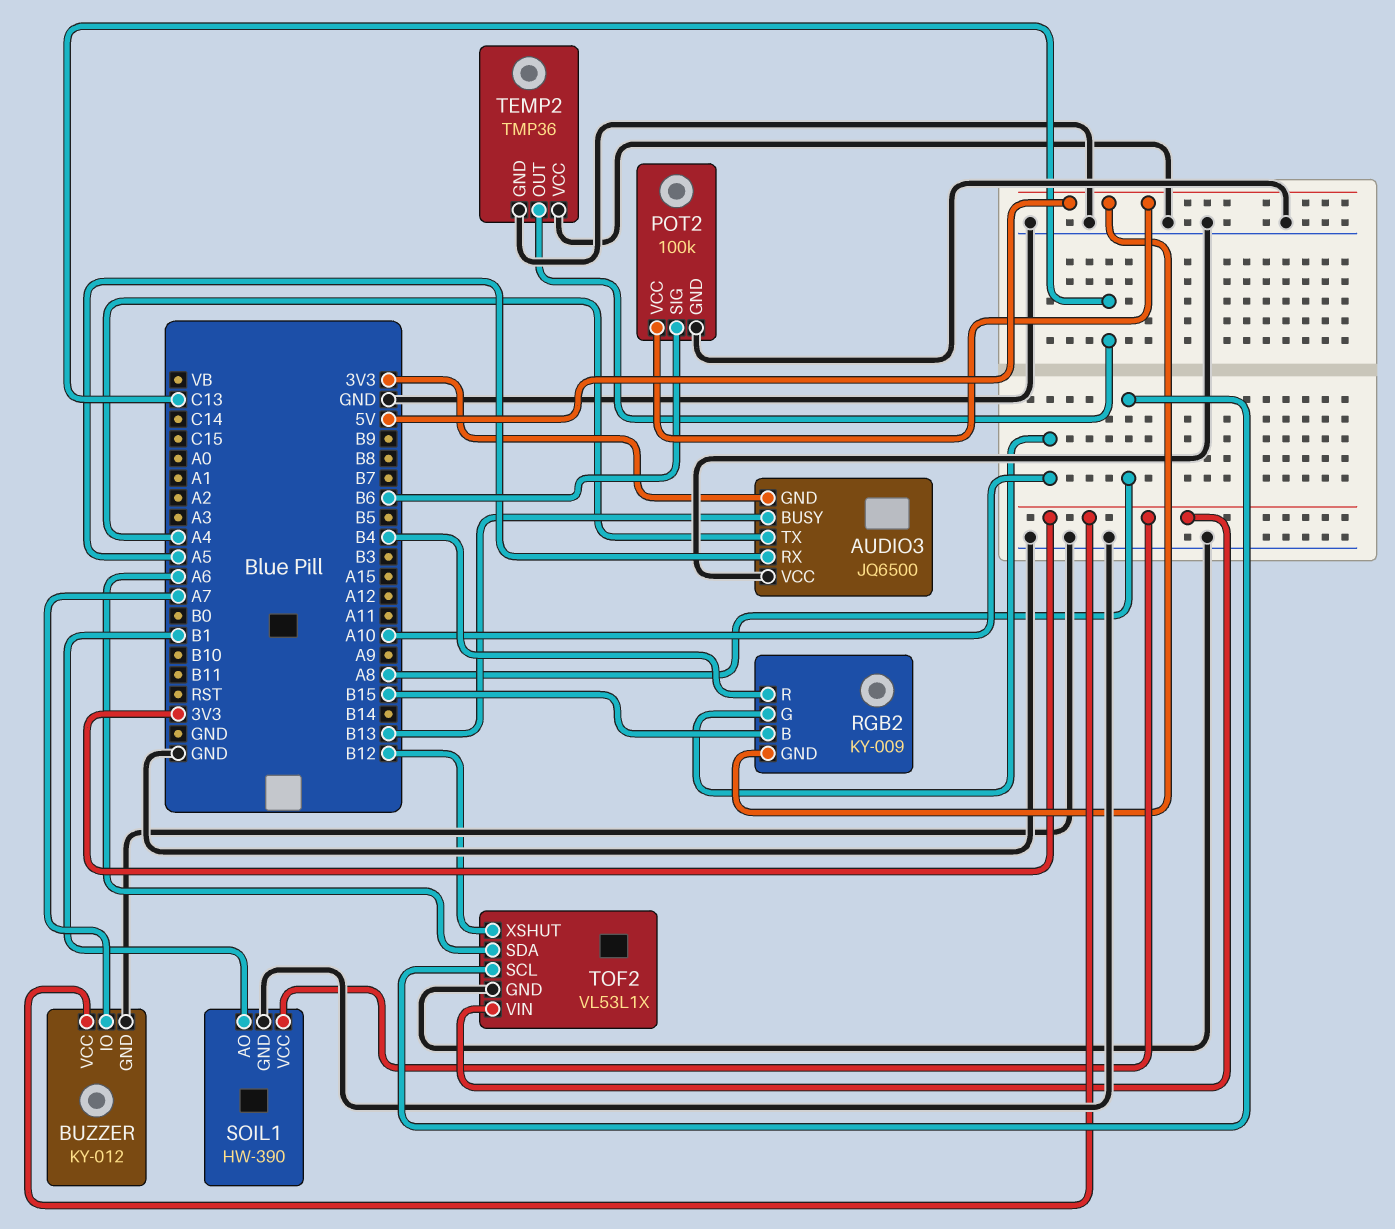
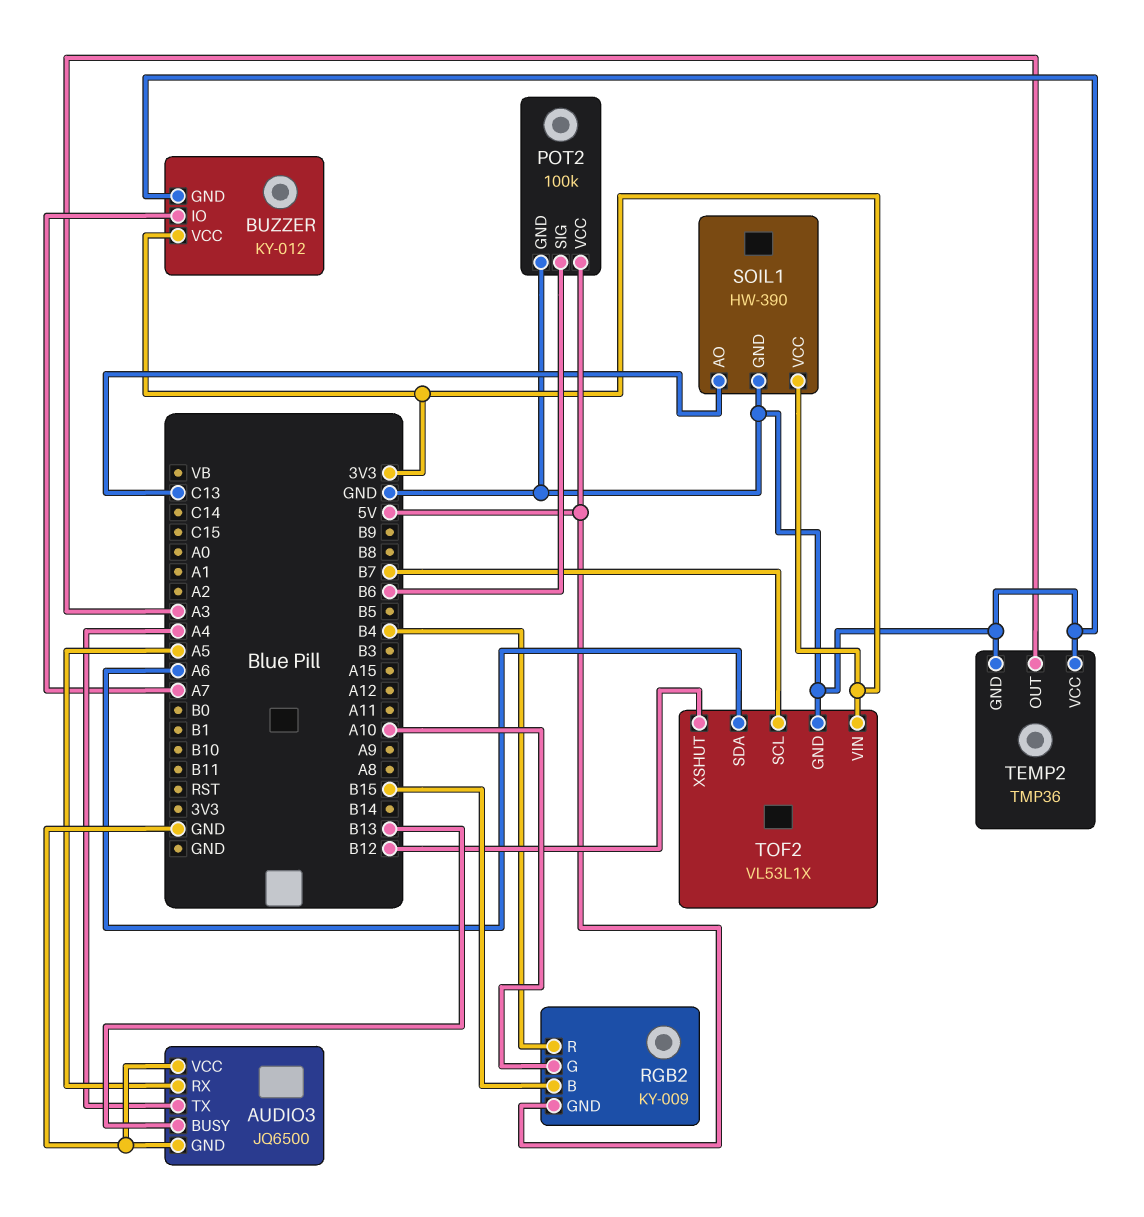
AUDIO3 pin GND: 3V3 -> GND
SOIL1 pin AO: B1 -> C13
TEMP2 pin OUT: C13 -> A3
TOF2 pin SCL: A8 -> B7

